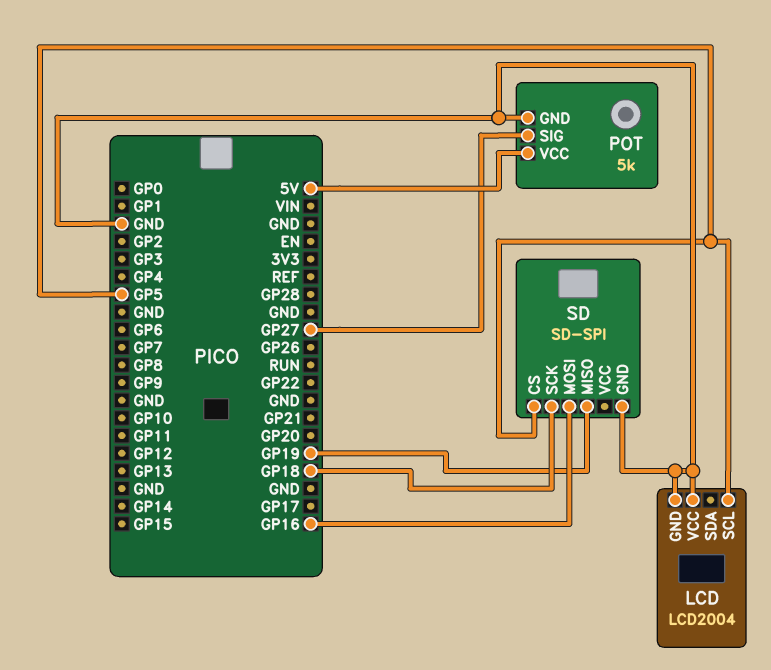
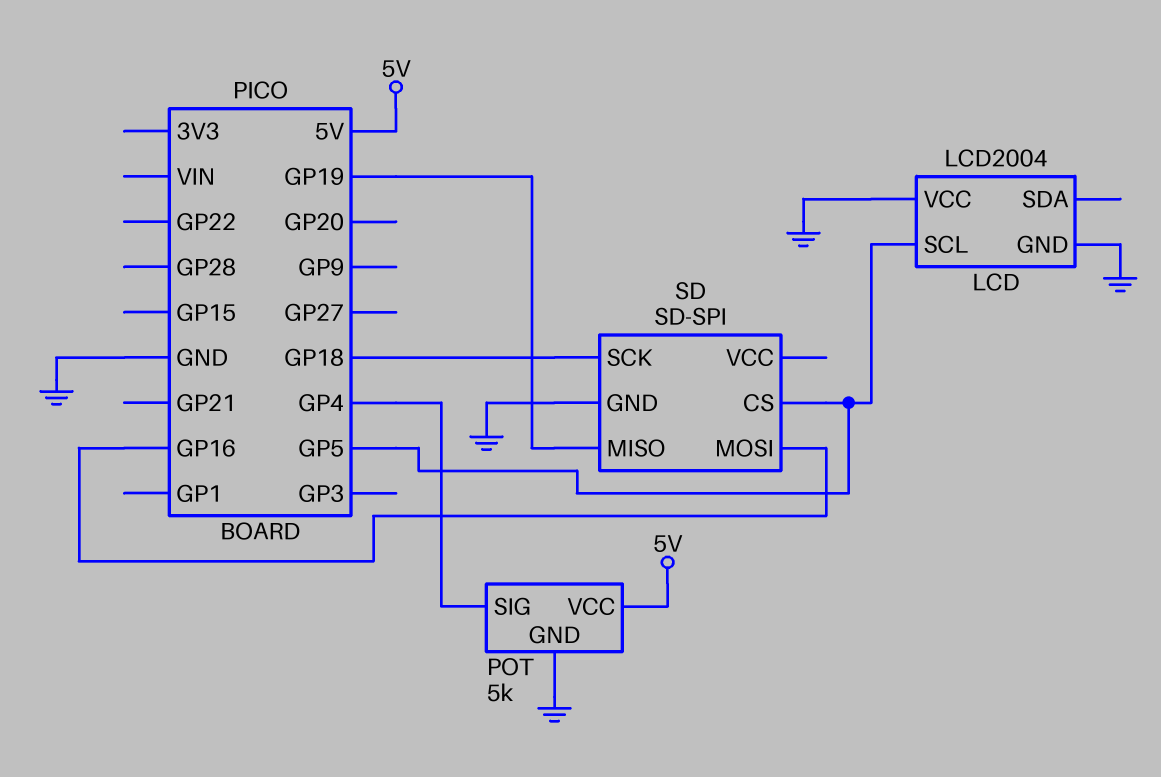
POT pin SIG: GP27 -> GP4

